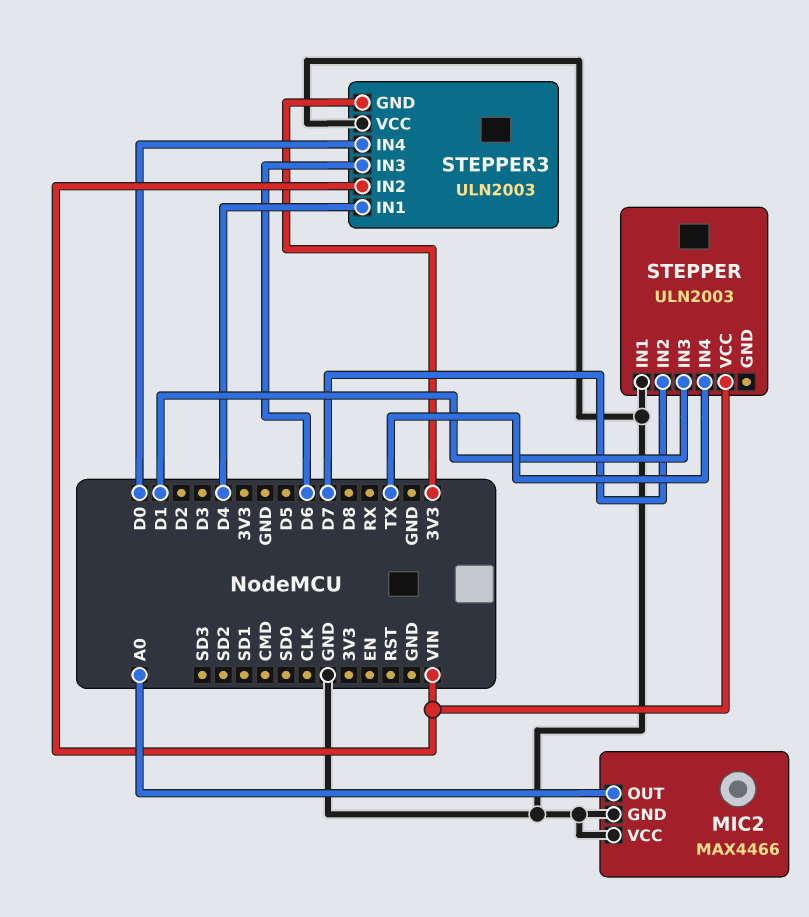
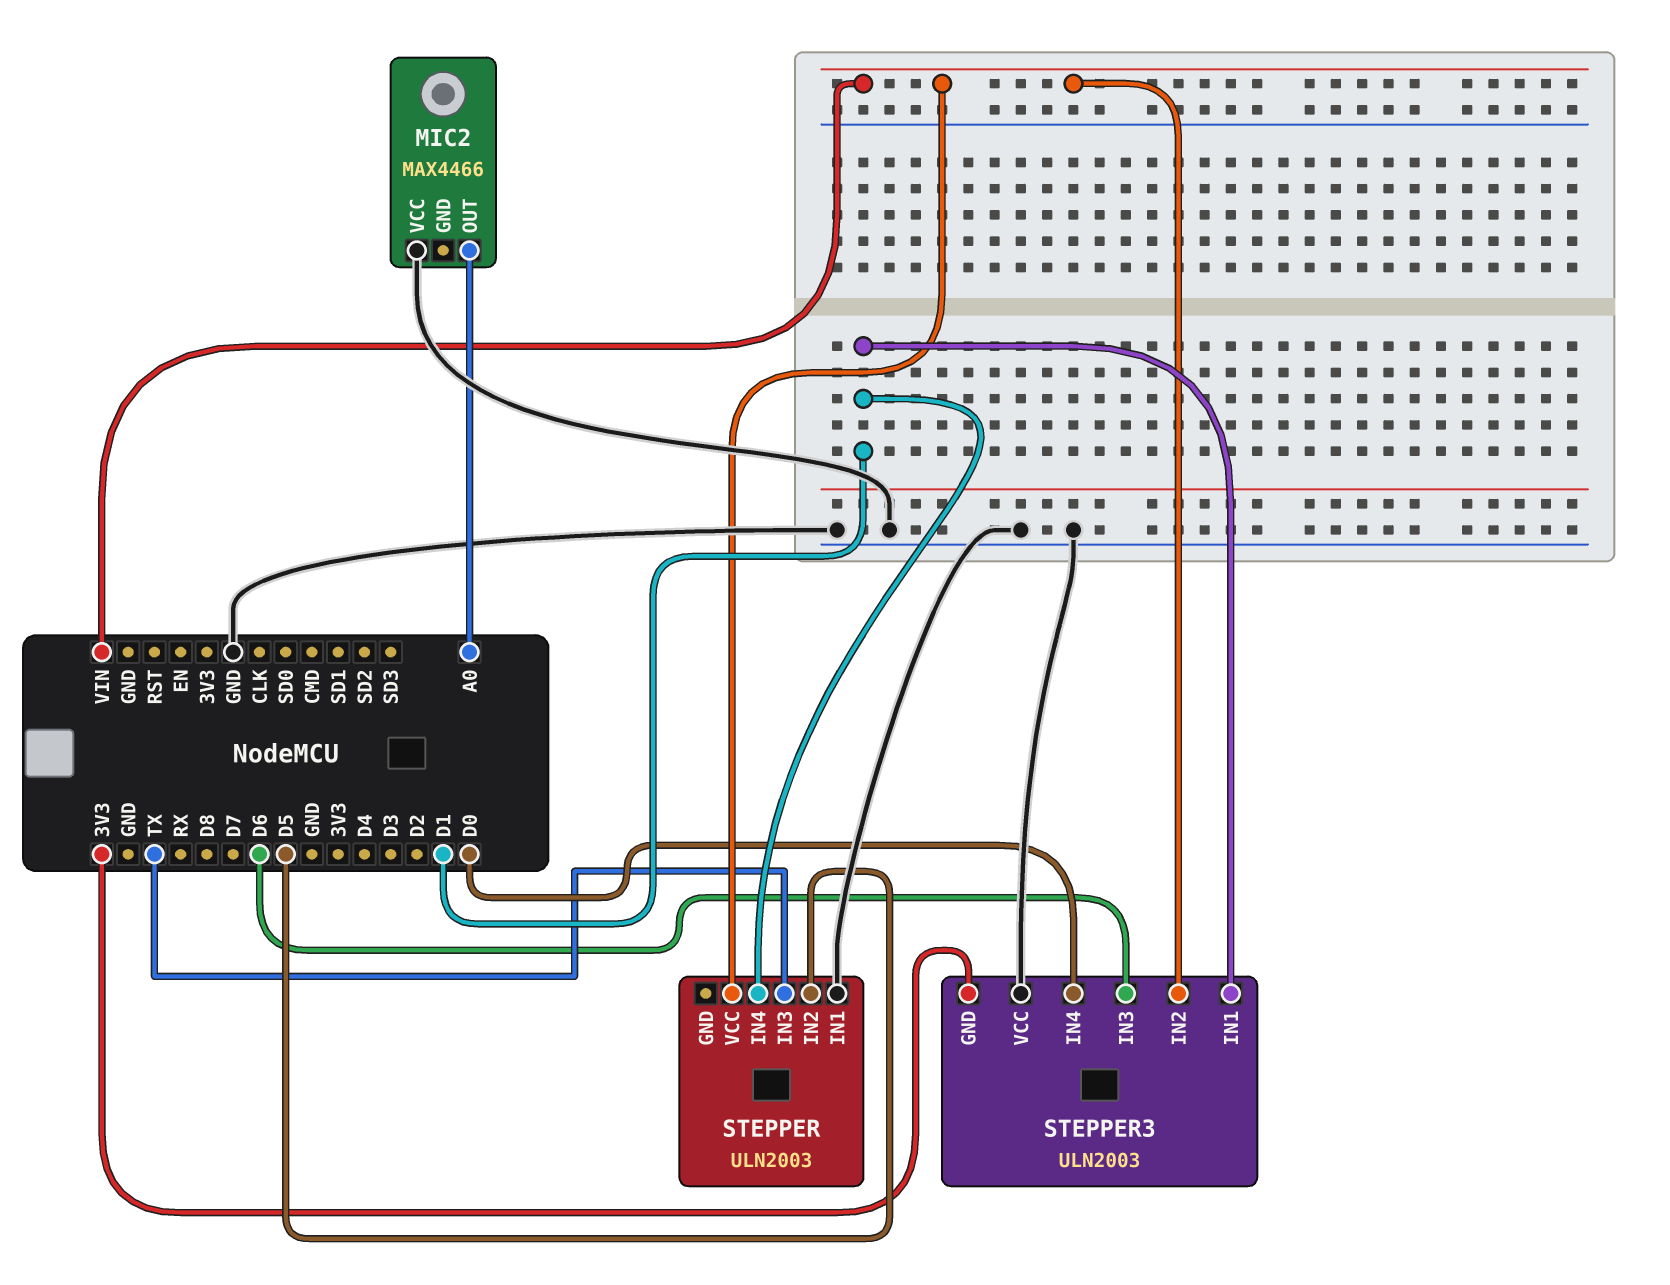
MIC2 pin GND: GND -> none
STEPPER pin IN2: D7 -> D5
STEPPER pin IN3: D1 -> TX
STEPPER pin IN4: TX -> D1
STEPPER3 pin IN1: D4 -> D1

